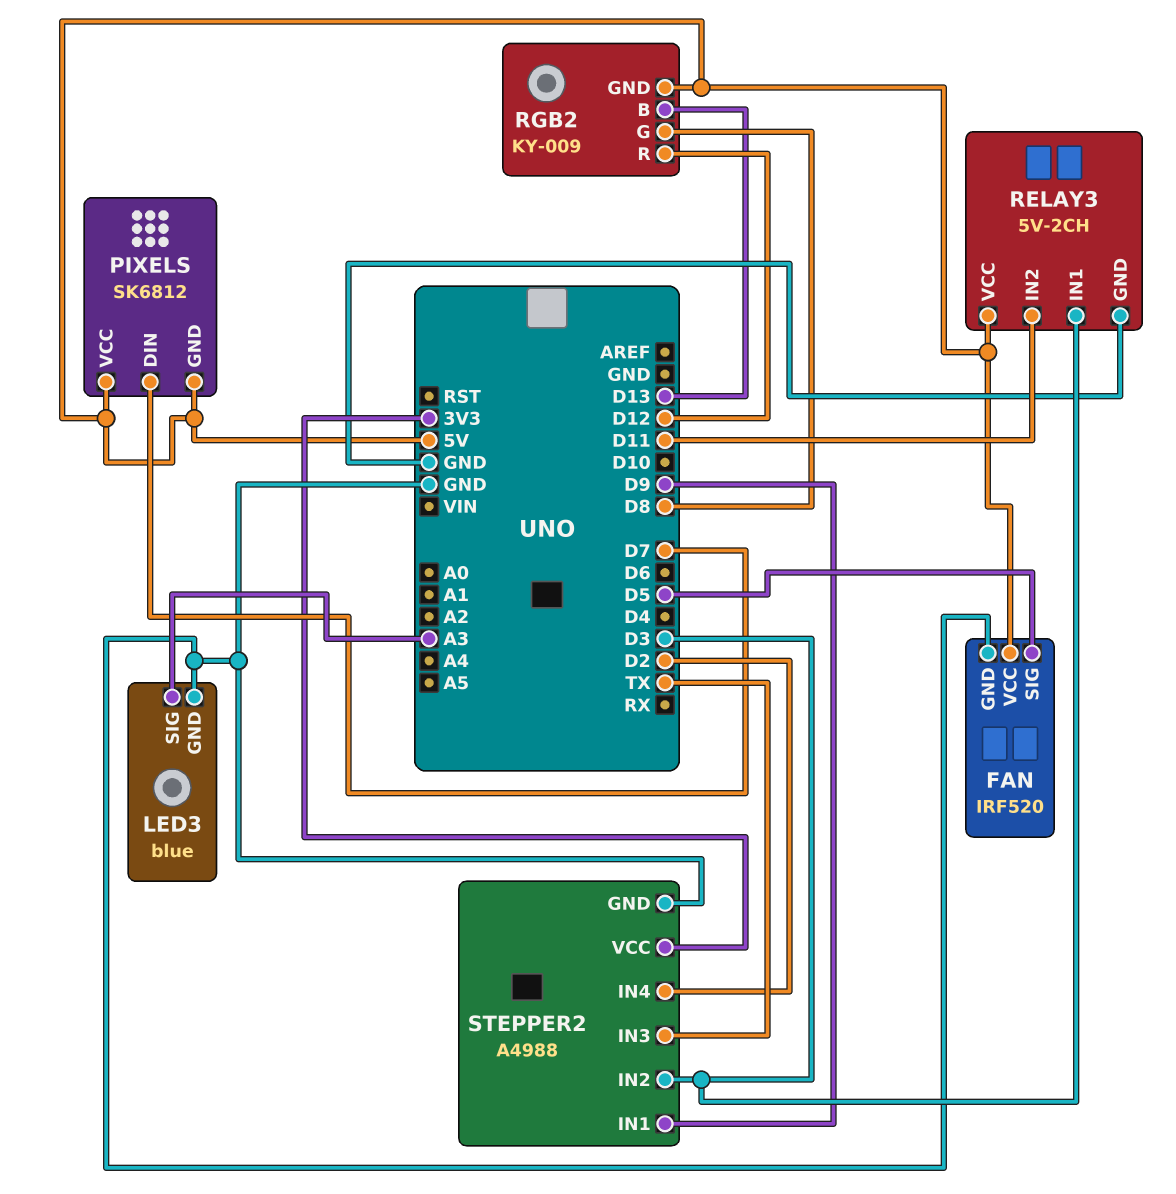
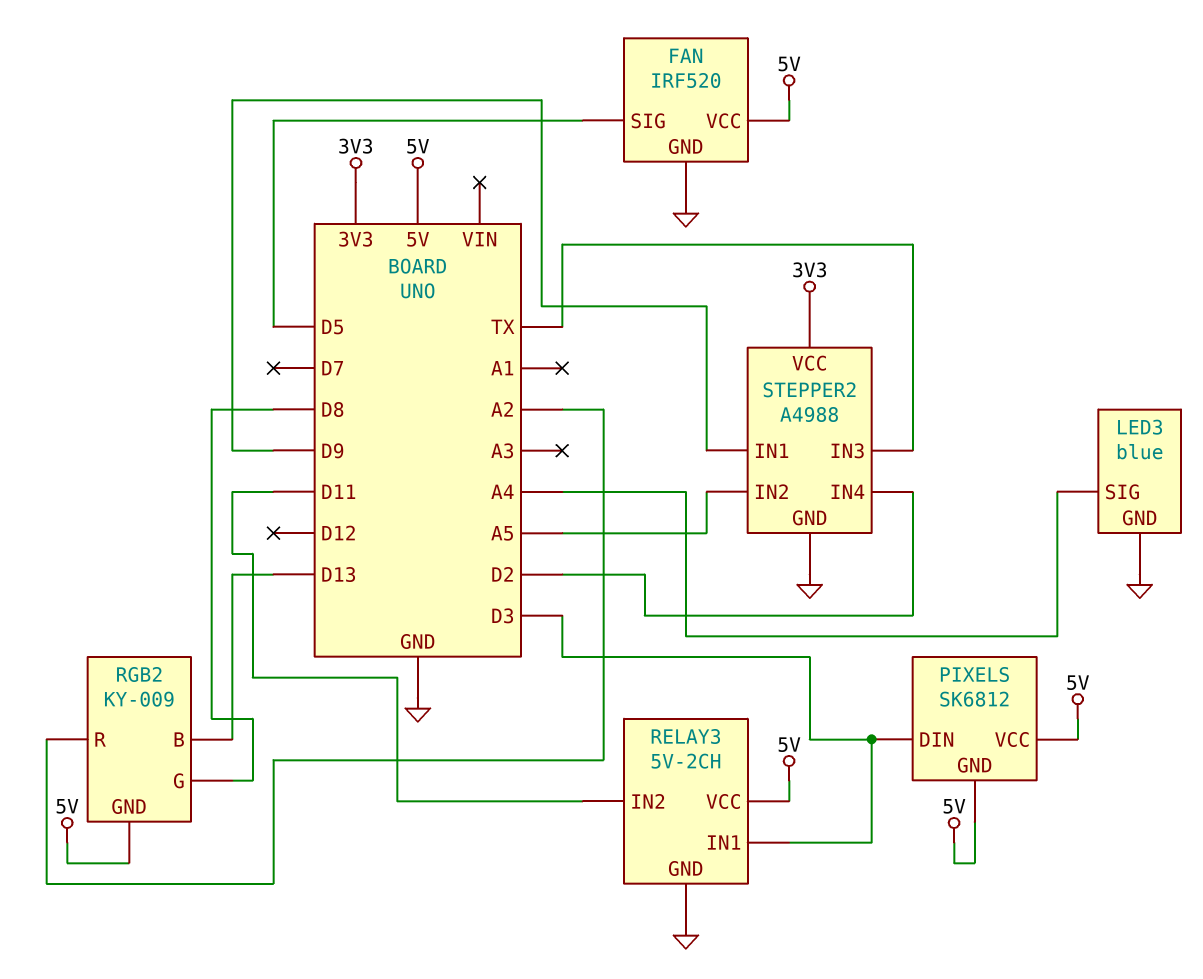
LED3 pin SIG: A3 -> A4
PIXELS pin DIN: D7 -> D3
RGB2 pin R: D12 -> A2
STEPPER2 pin IN2: D3 -> A5

